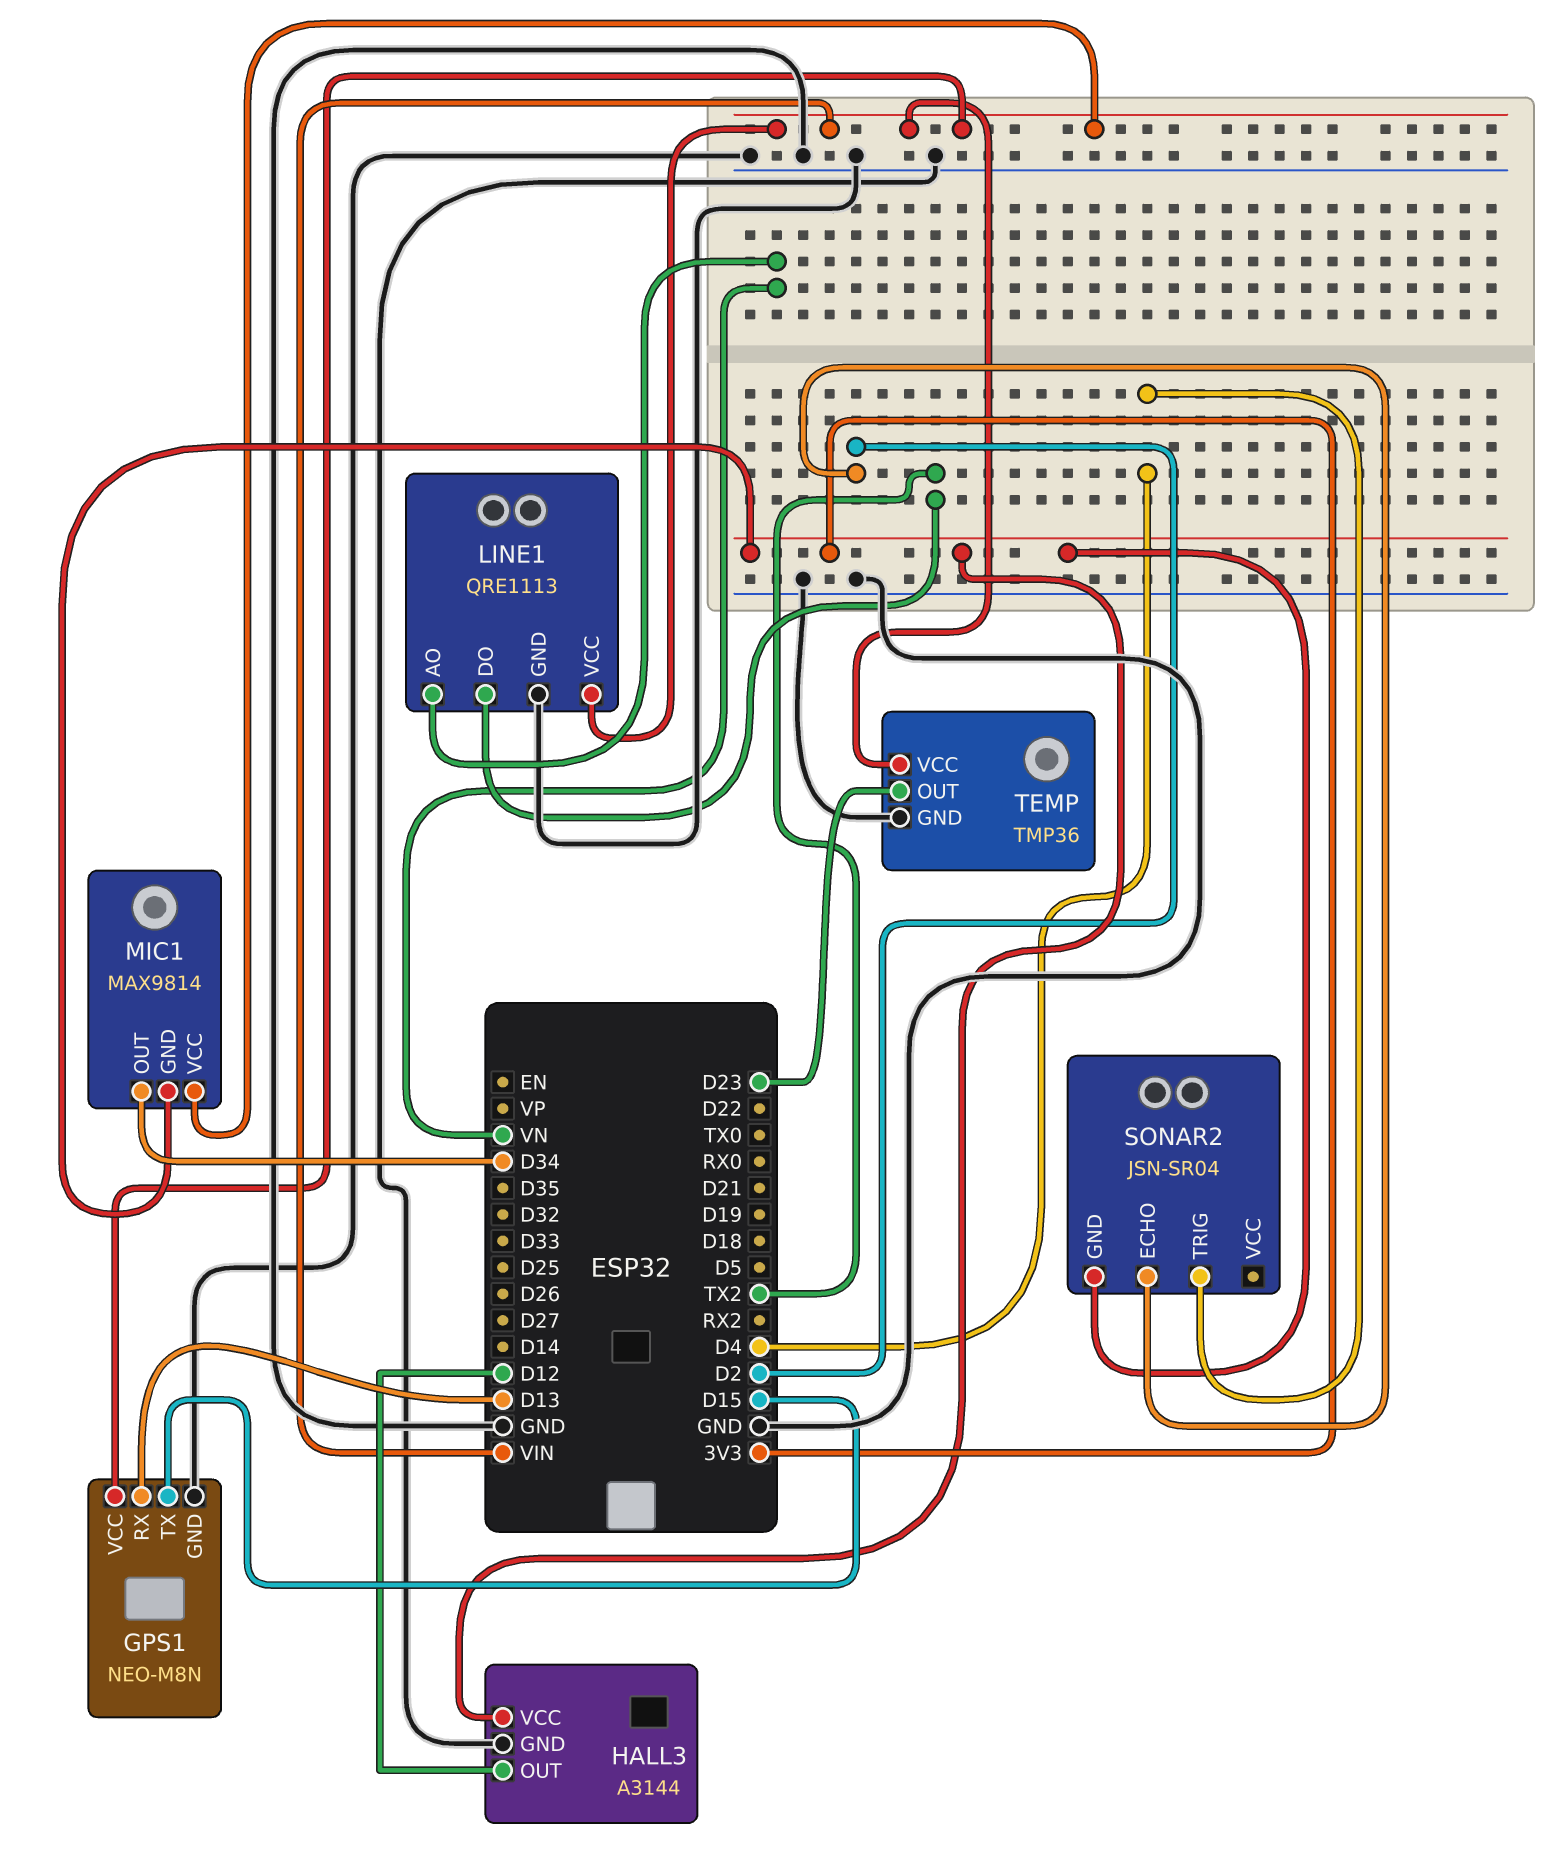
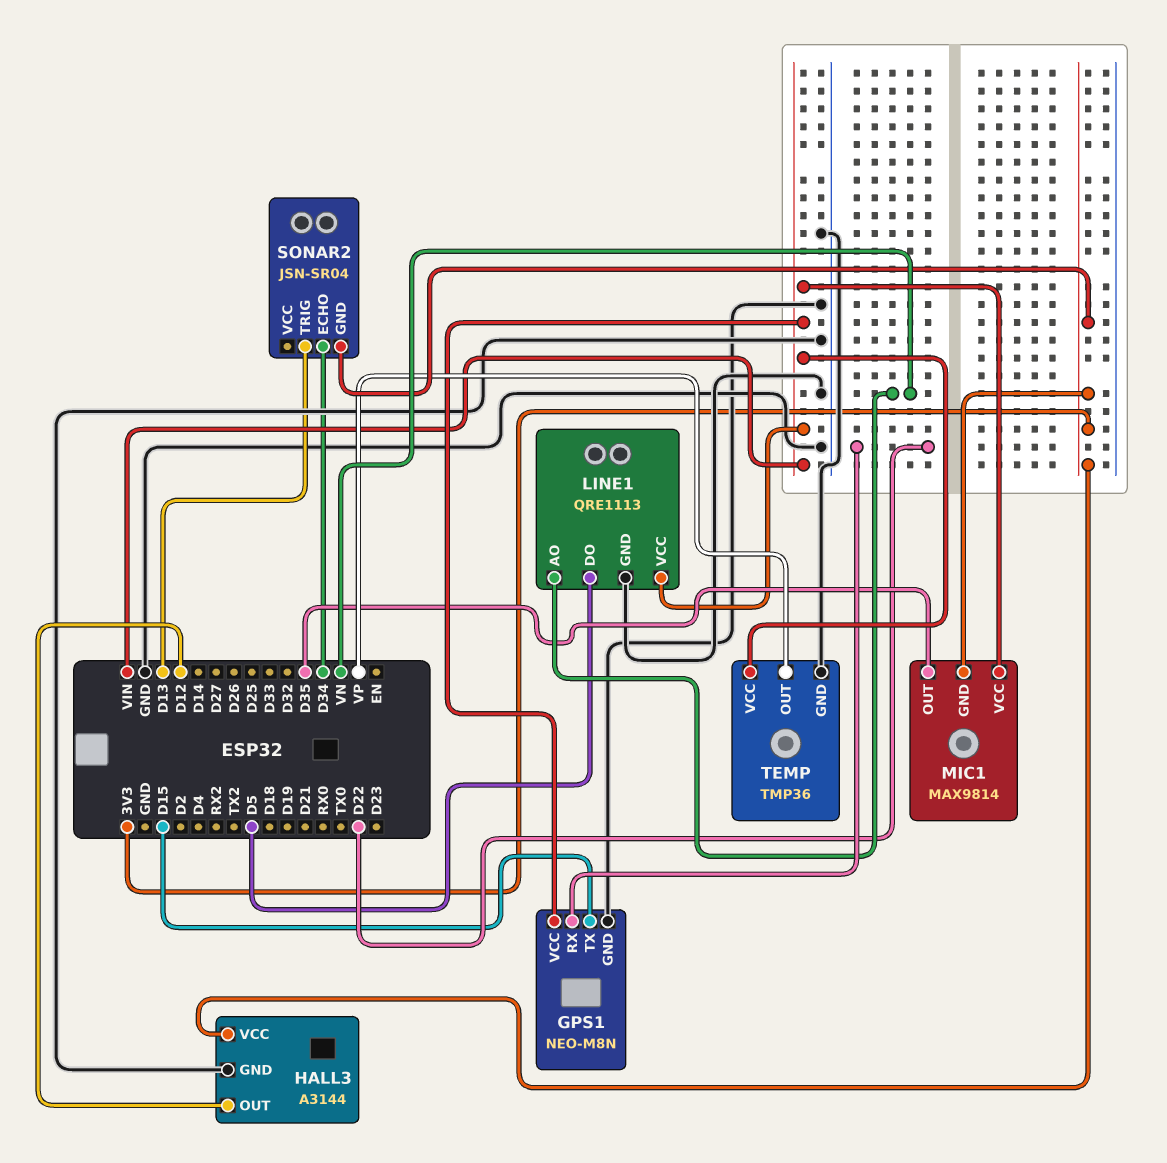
GPS1 pin RX: D13 -> D22
LINE1 pin DO: TX2 -> D5
MIC1 pin OUT: D34 -> D35
SONAR2 pin ECHO: D2 -> D34
SONAR2 pin TRIG: D4 -> D13
TEMP pin OUT: D23 -> VP

